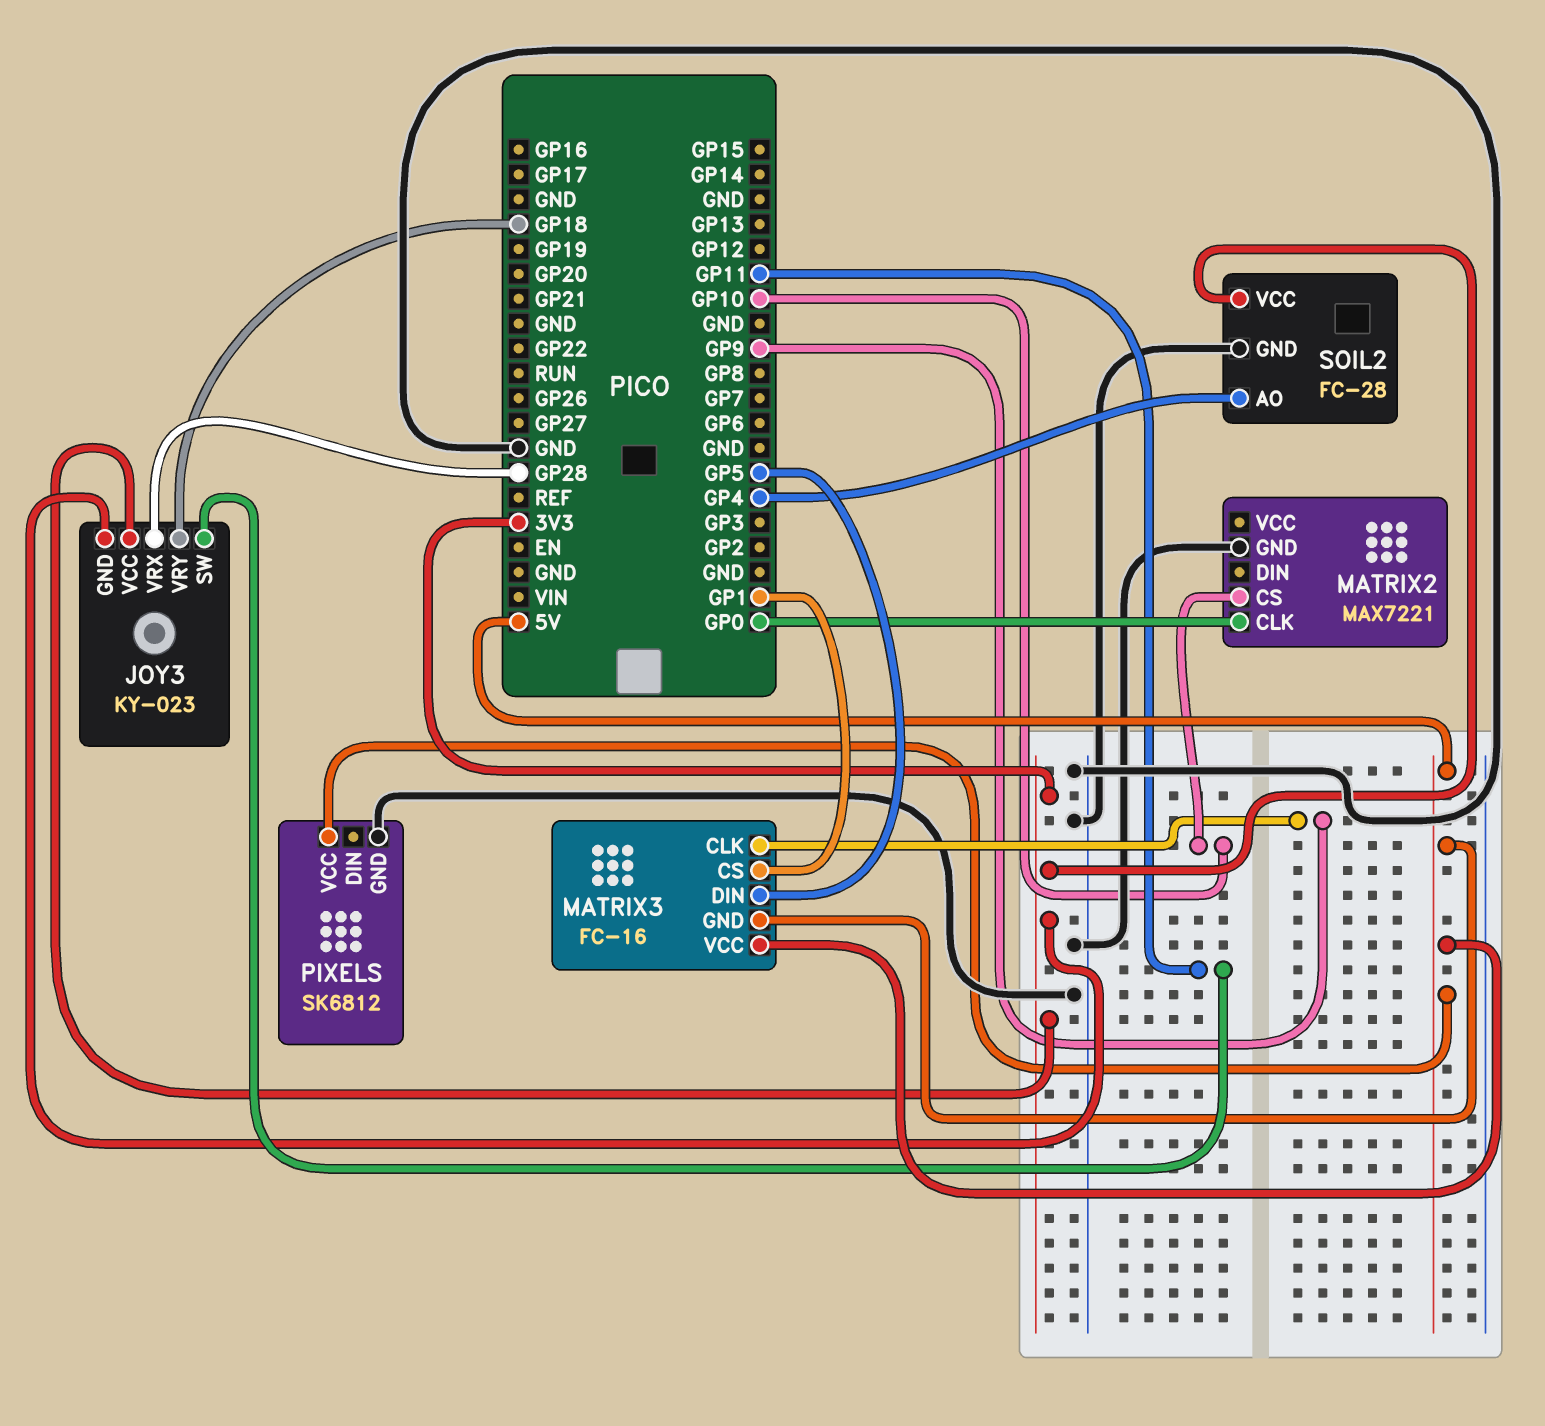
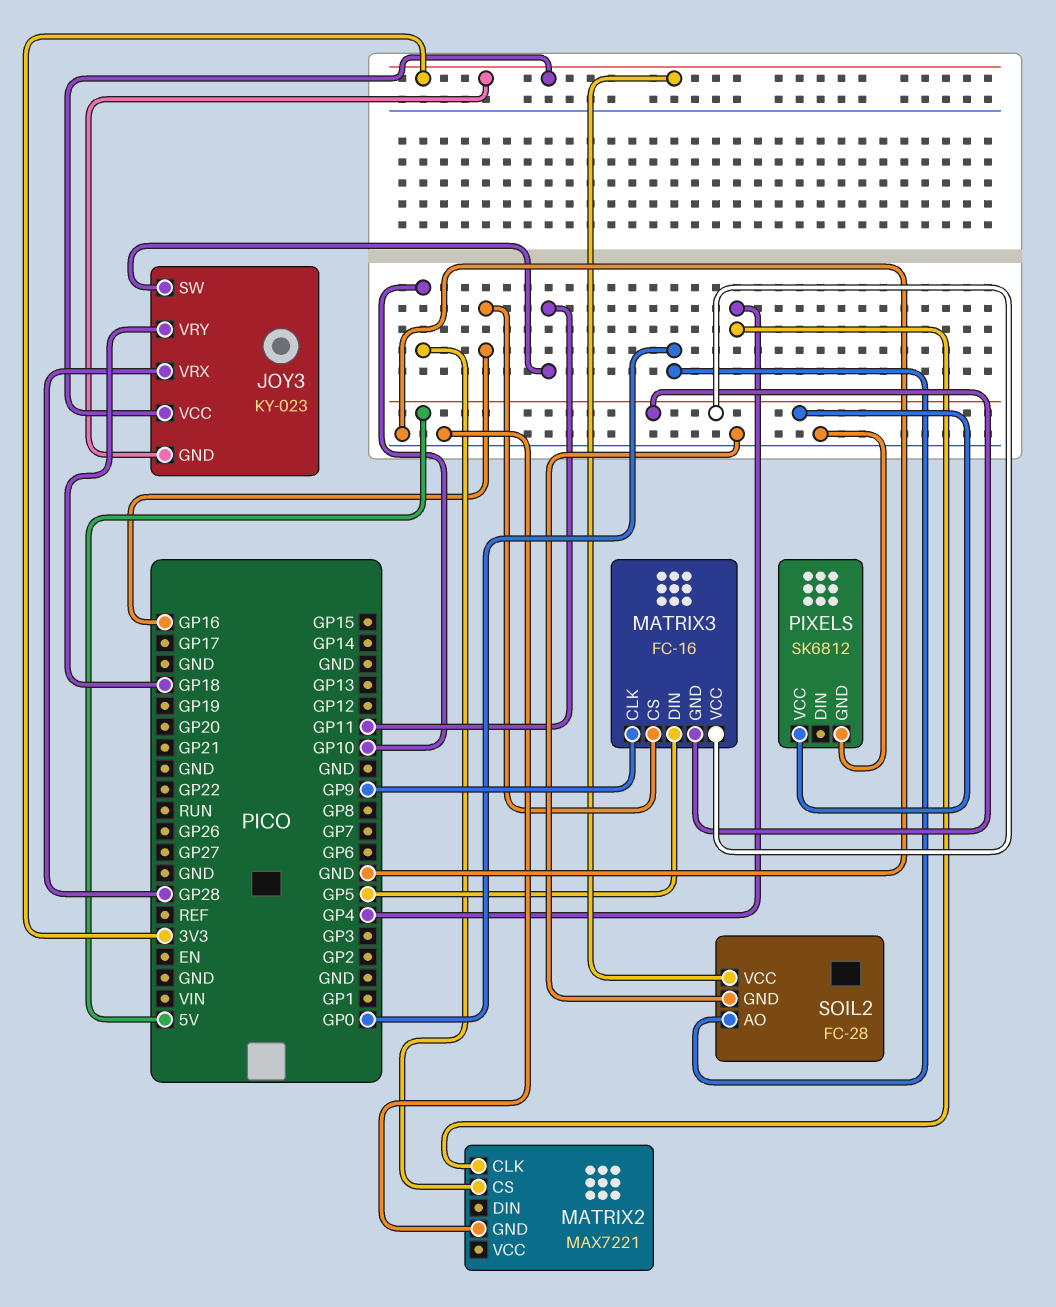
MATRIX2 pin CLK: GP0 -> GP4
MATRIX3 pin CS: GP1 -> GP16
SOIL2 pin AO: GP4 -> GP0

